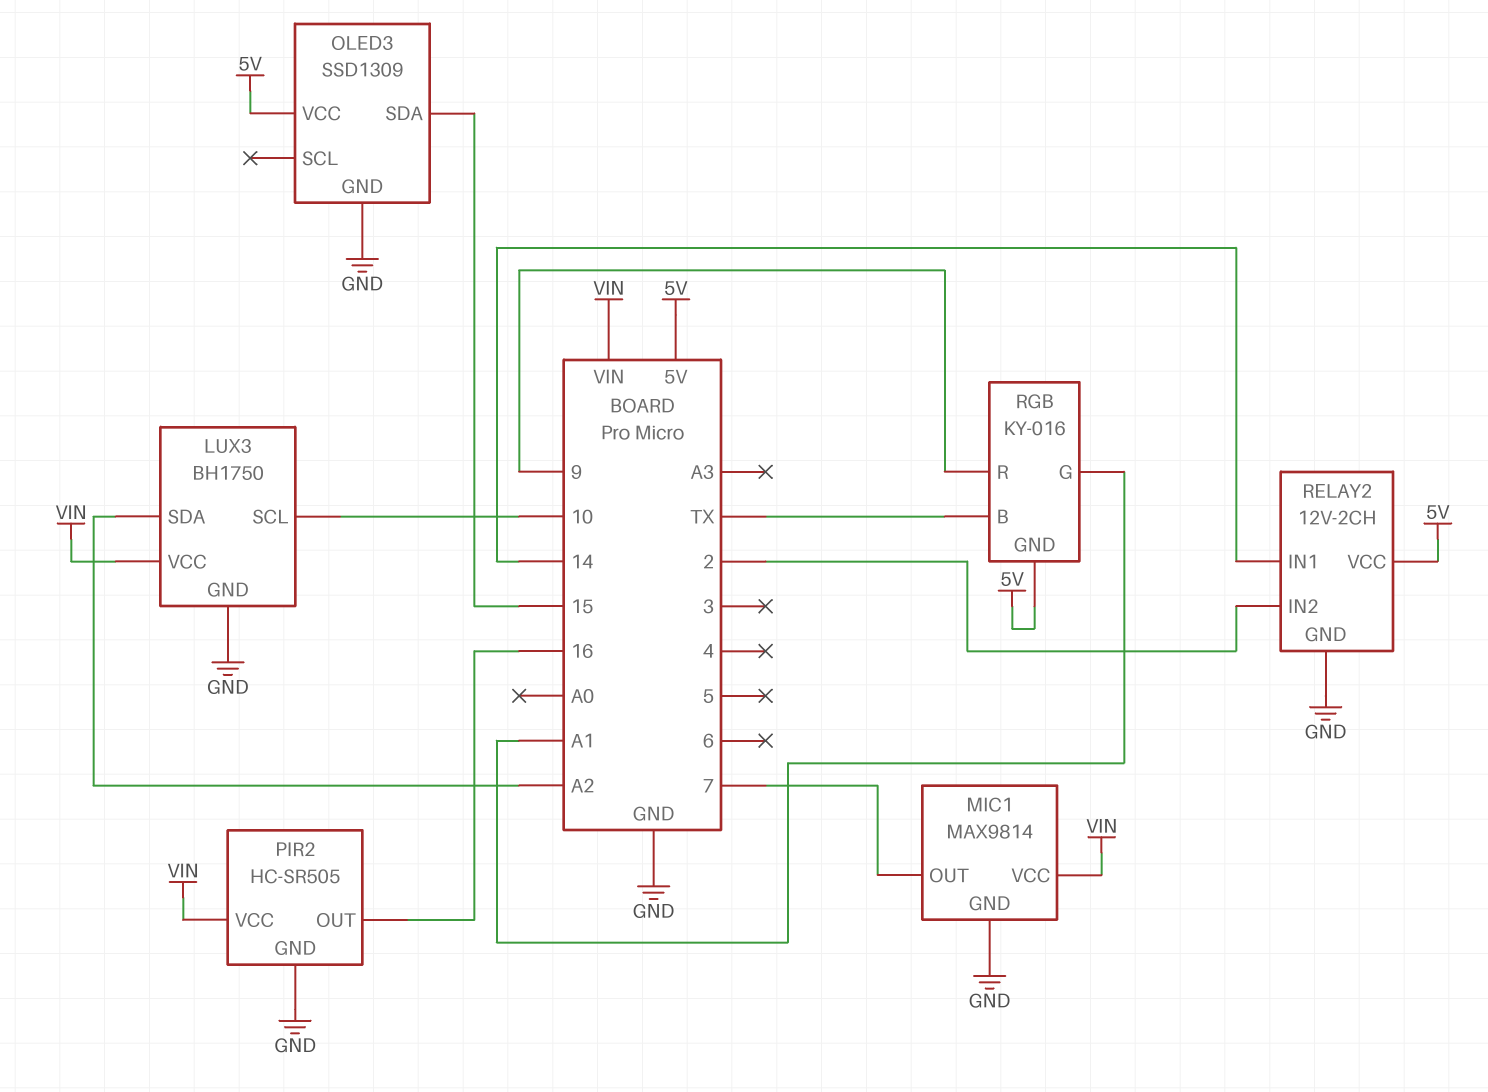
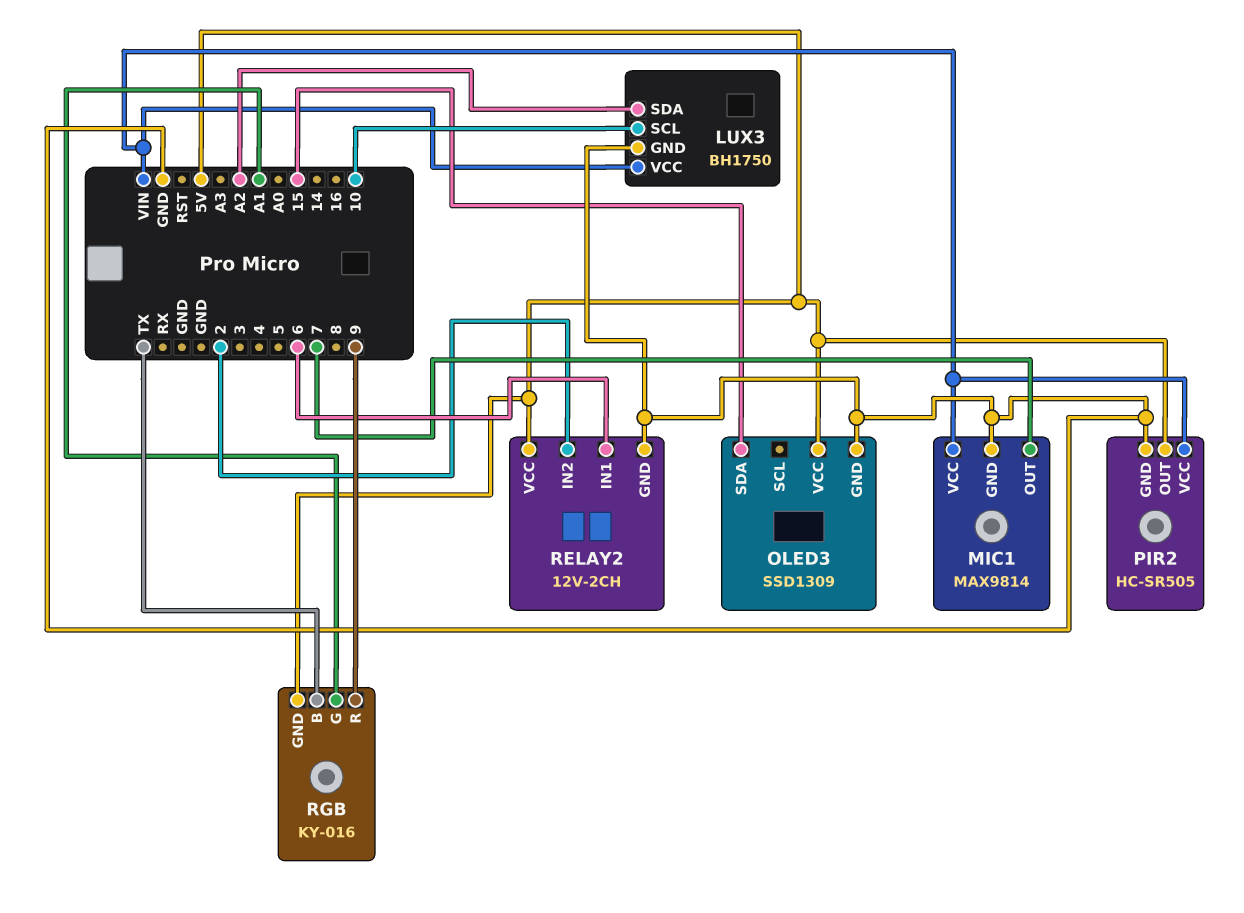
PIR2 pin OUT: 16 -> 5V
RELAY2 pin IN1: 14 -> 6

